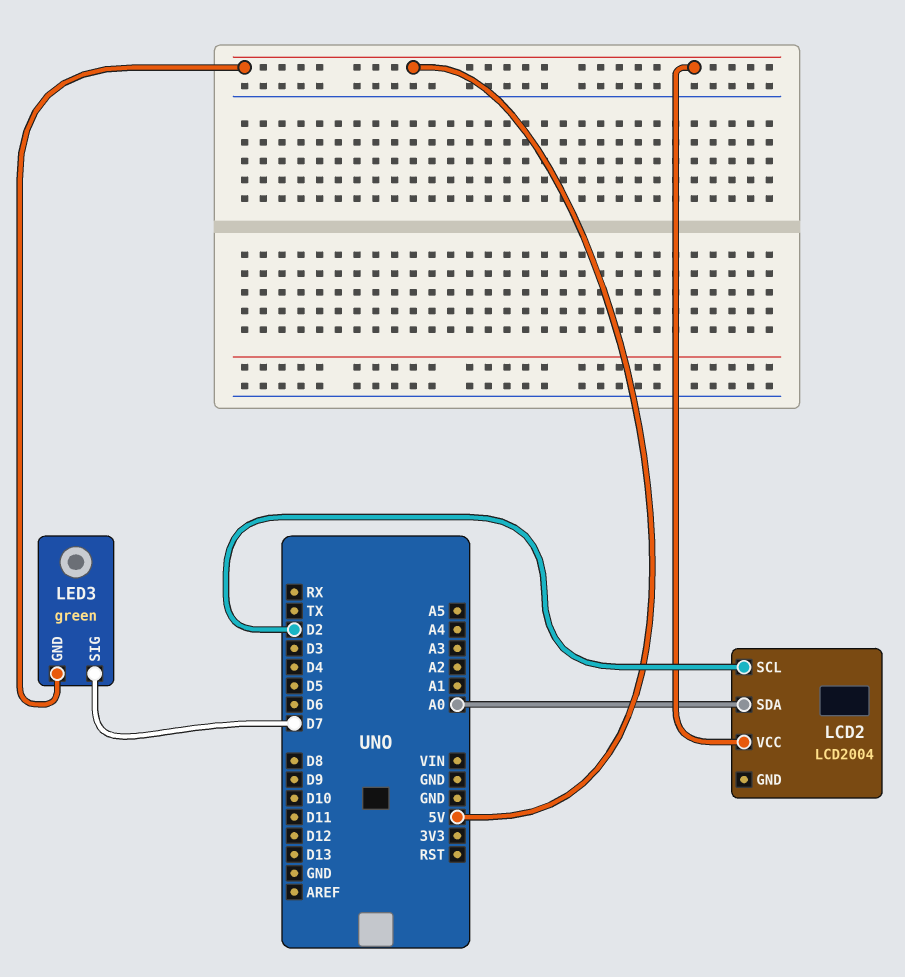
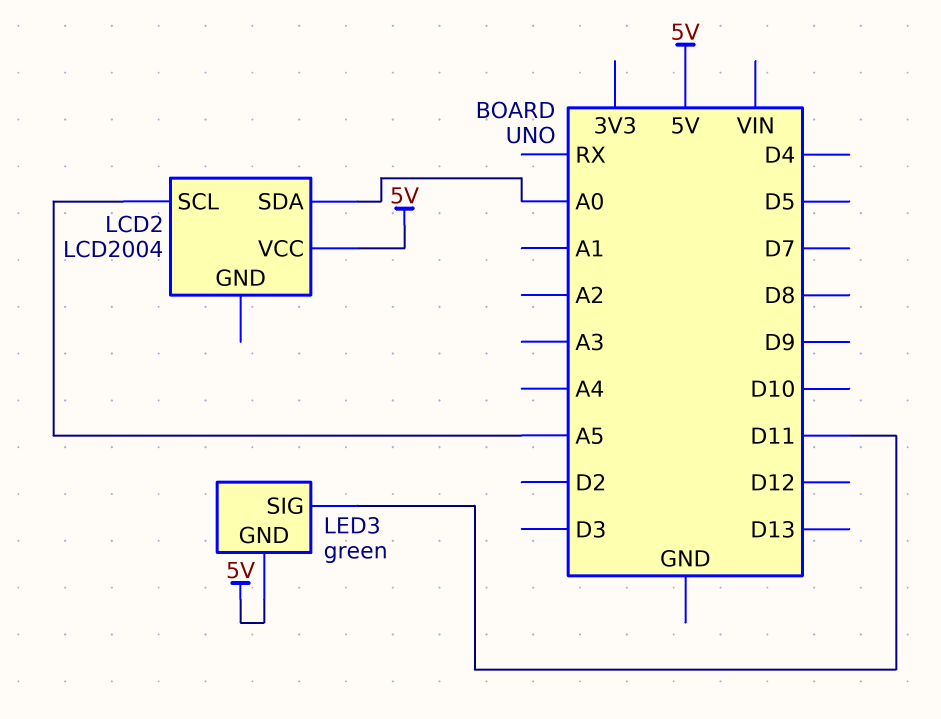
LCD2 pin SCL: D2 -> A5
LED3 pin SIG: D7 -> D11

